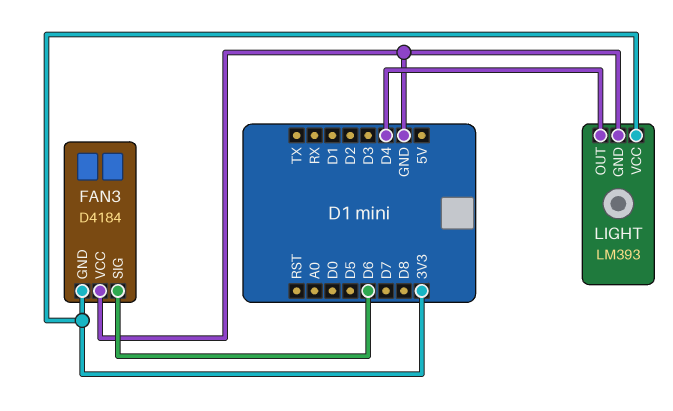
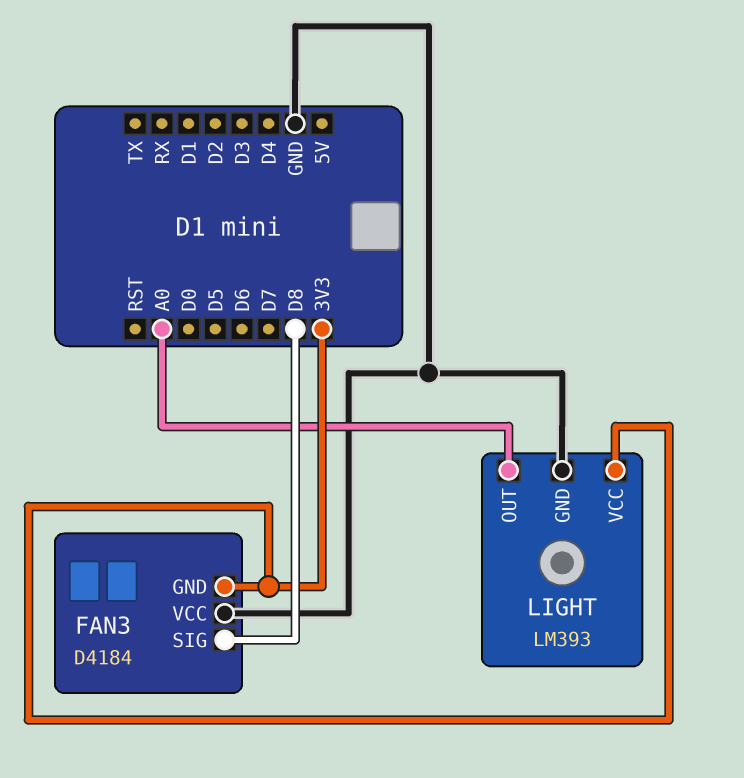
FAN3 pin SIG: D6 -> D8
LIGHT pin OUT: D4 -> A0

